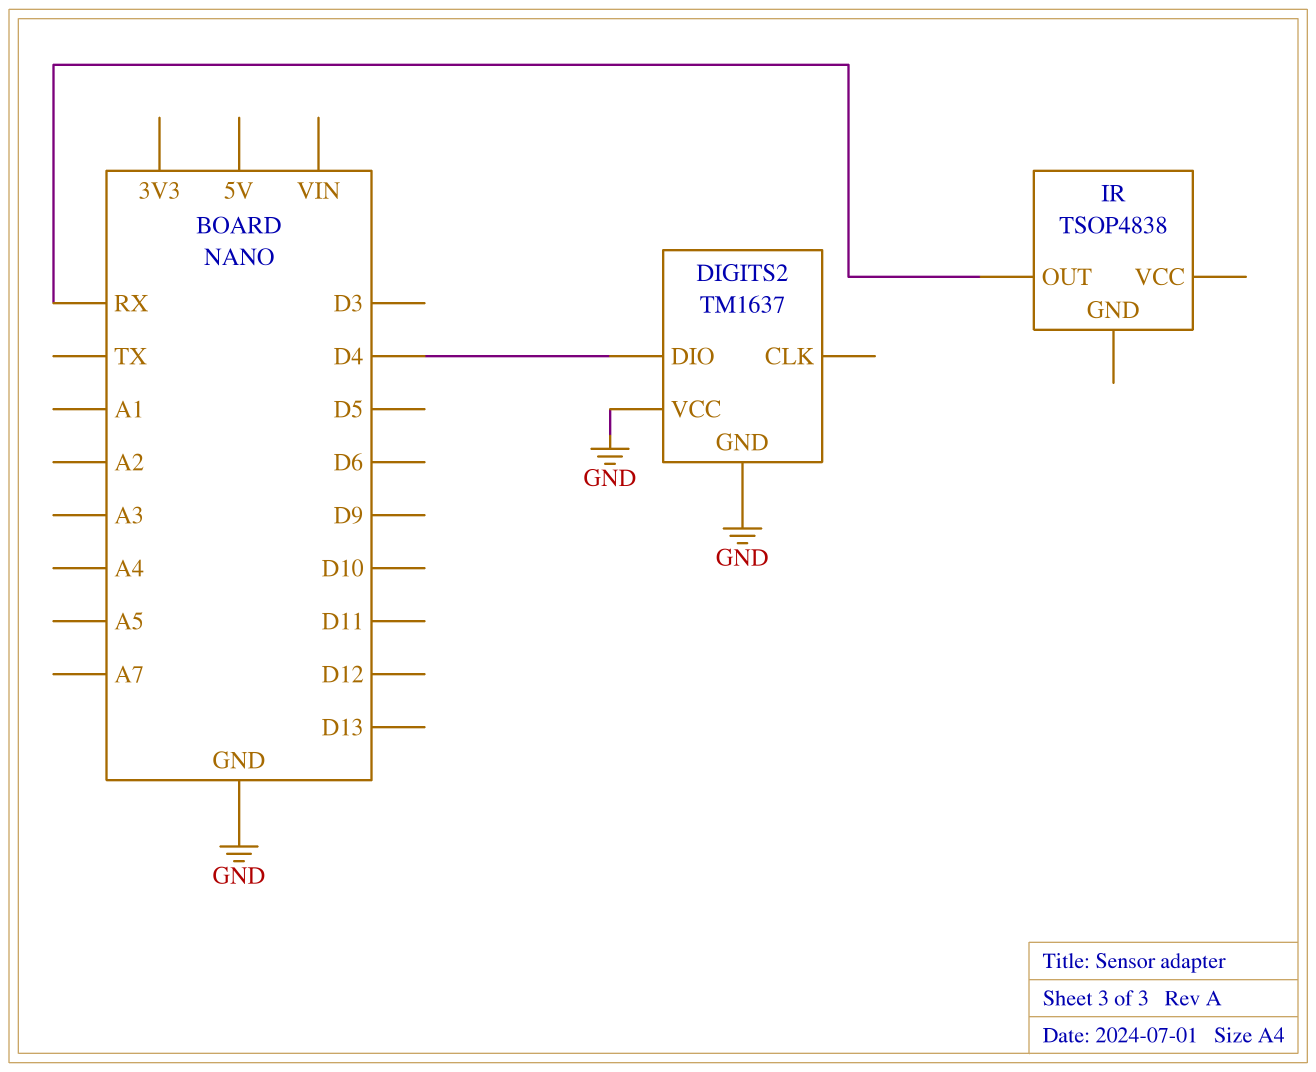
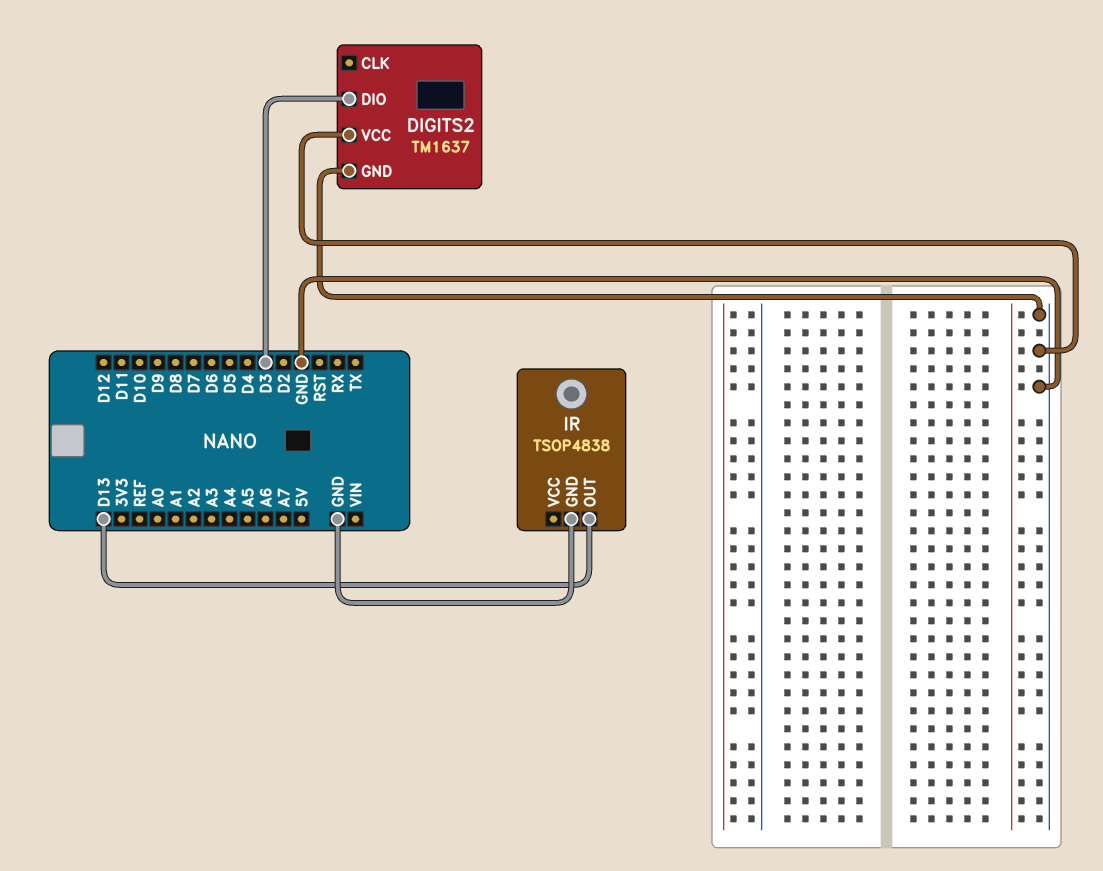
DIGITS2 pin DIO: D4 -> D3
IR pin GND: none -> GND
IR pin OUT: RX -> D13

